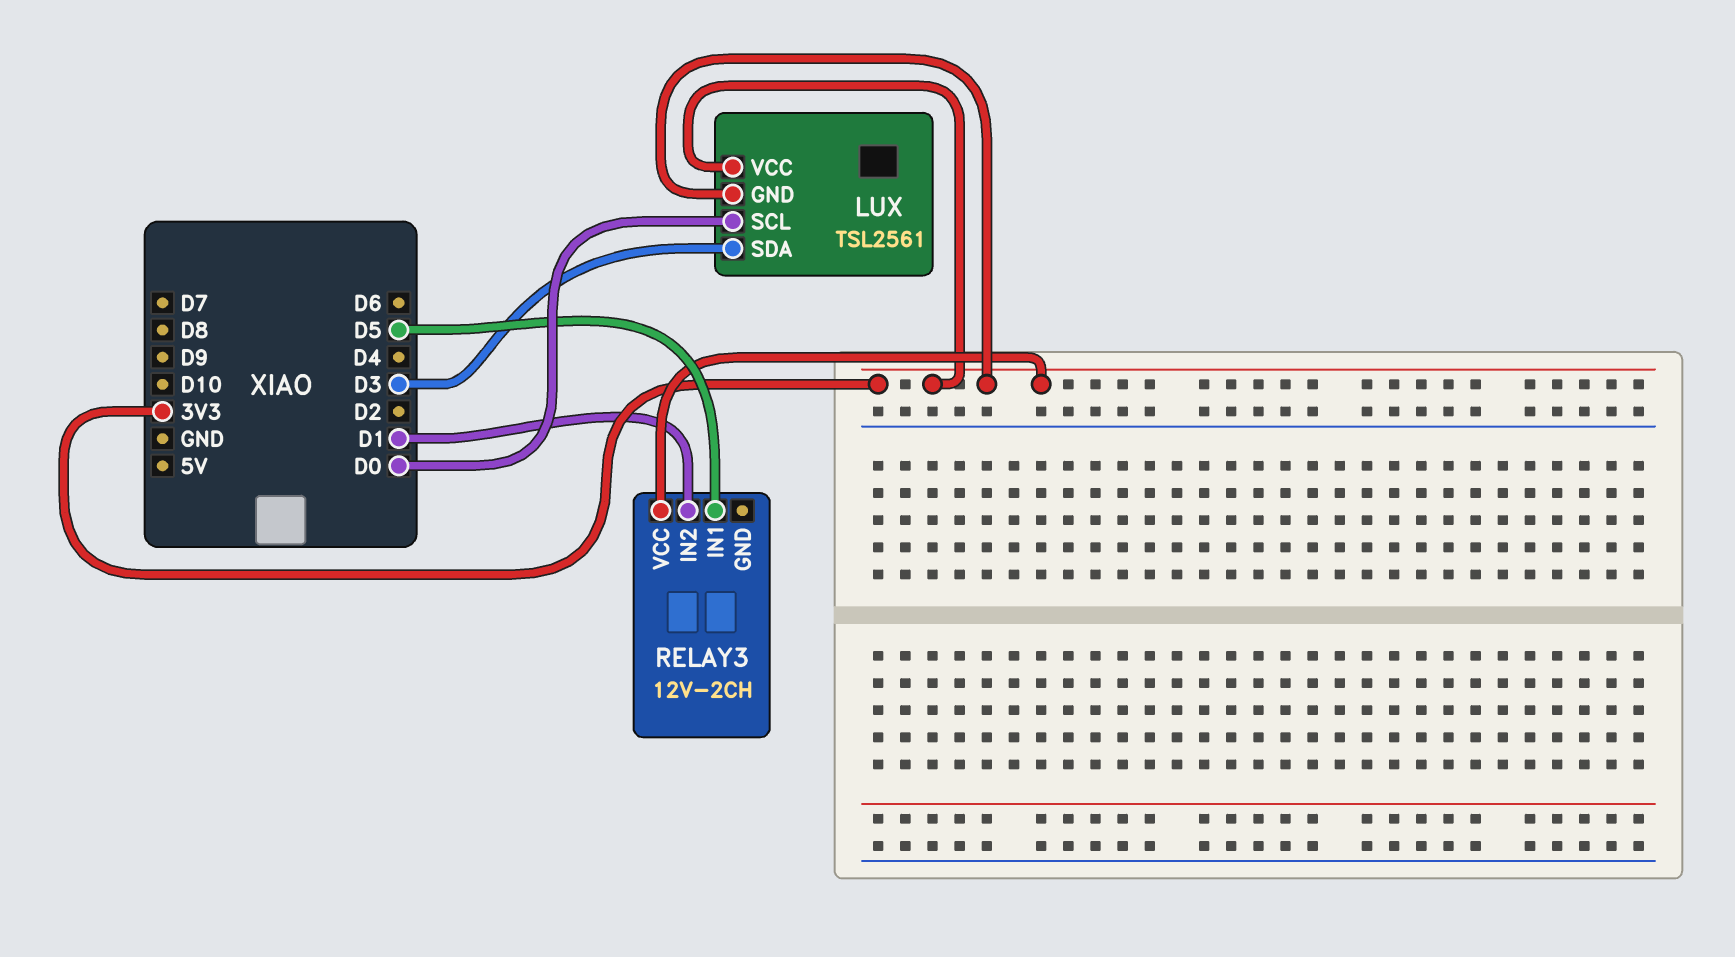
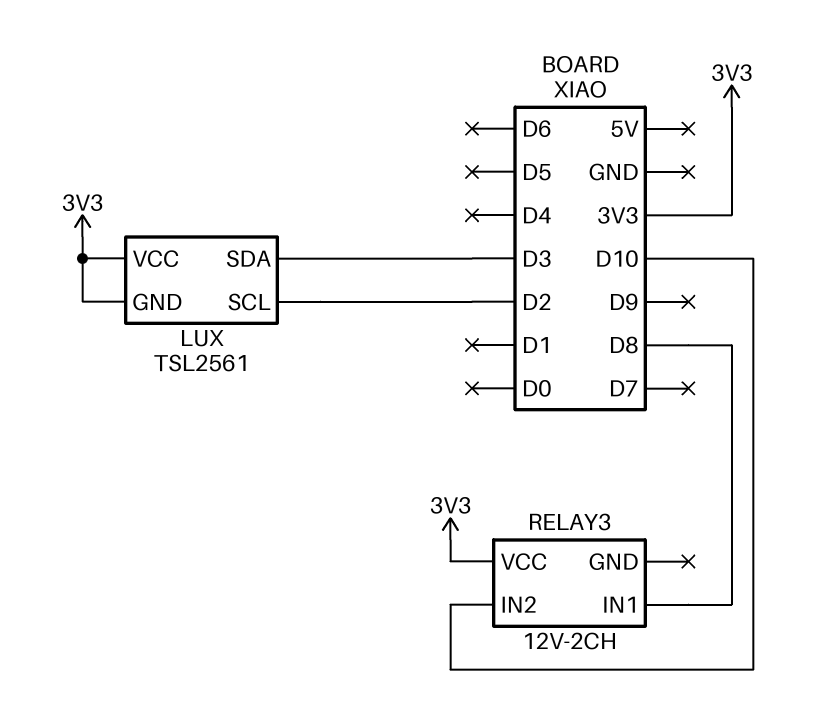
LUX pin SCL: D0 -> D2
RELAY3 pin IN1: D5 -> D8
RELAY3 pin IN2: D1 -> D10

